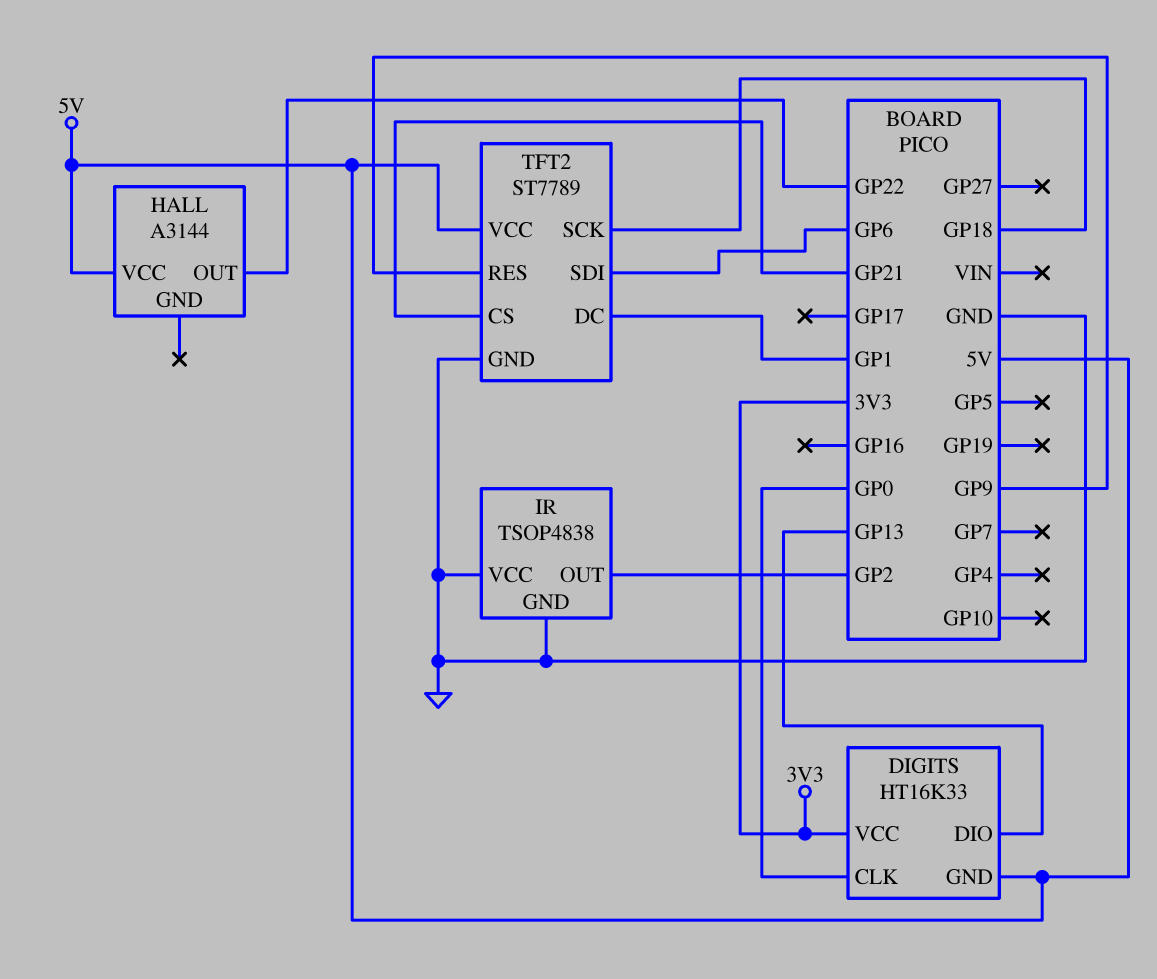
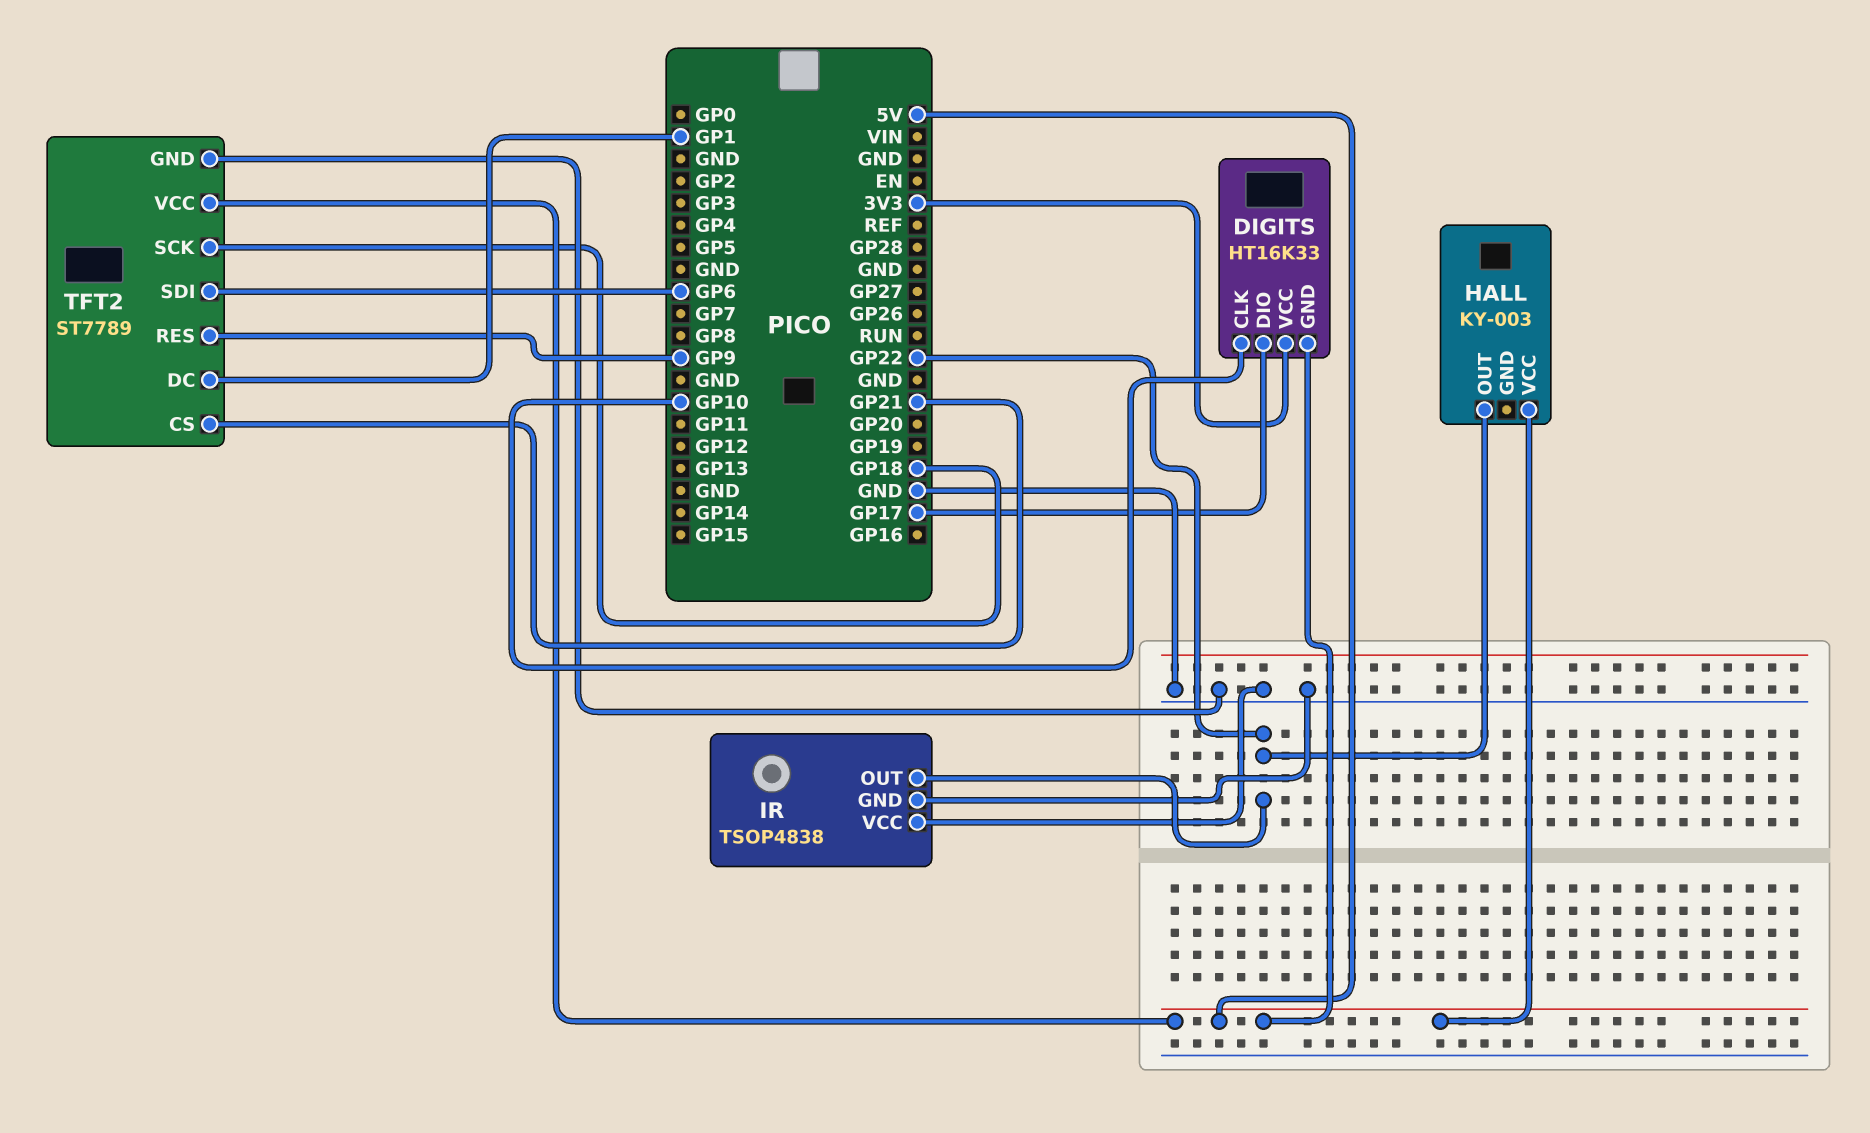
DIGITS pin CLK: GP0 -> GP10
DIGITS pin DIO: GP13 -> GP17
HALL: A3144 -> KY-003
IR pin OUT: GP2 -> GP22

